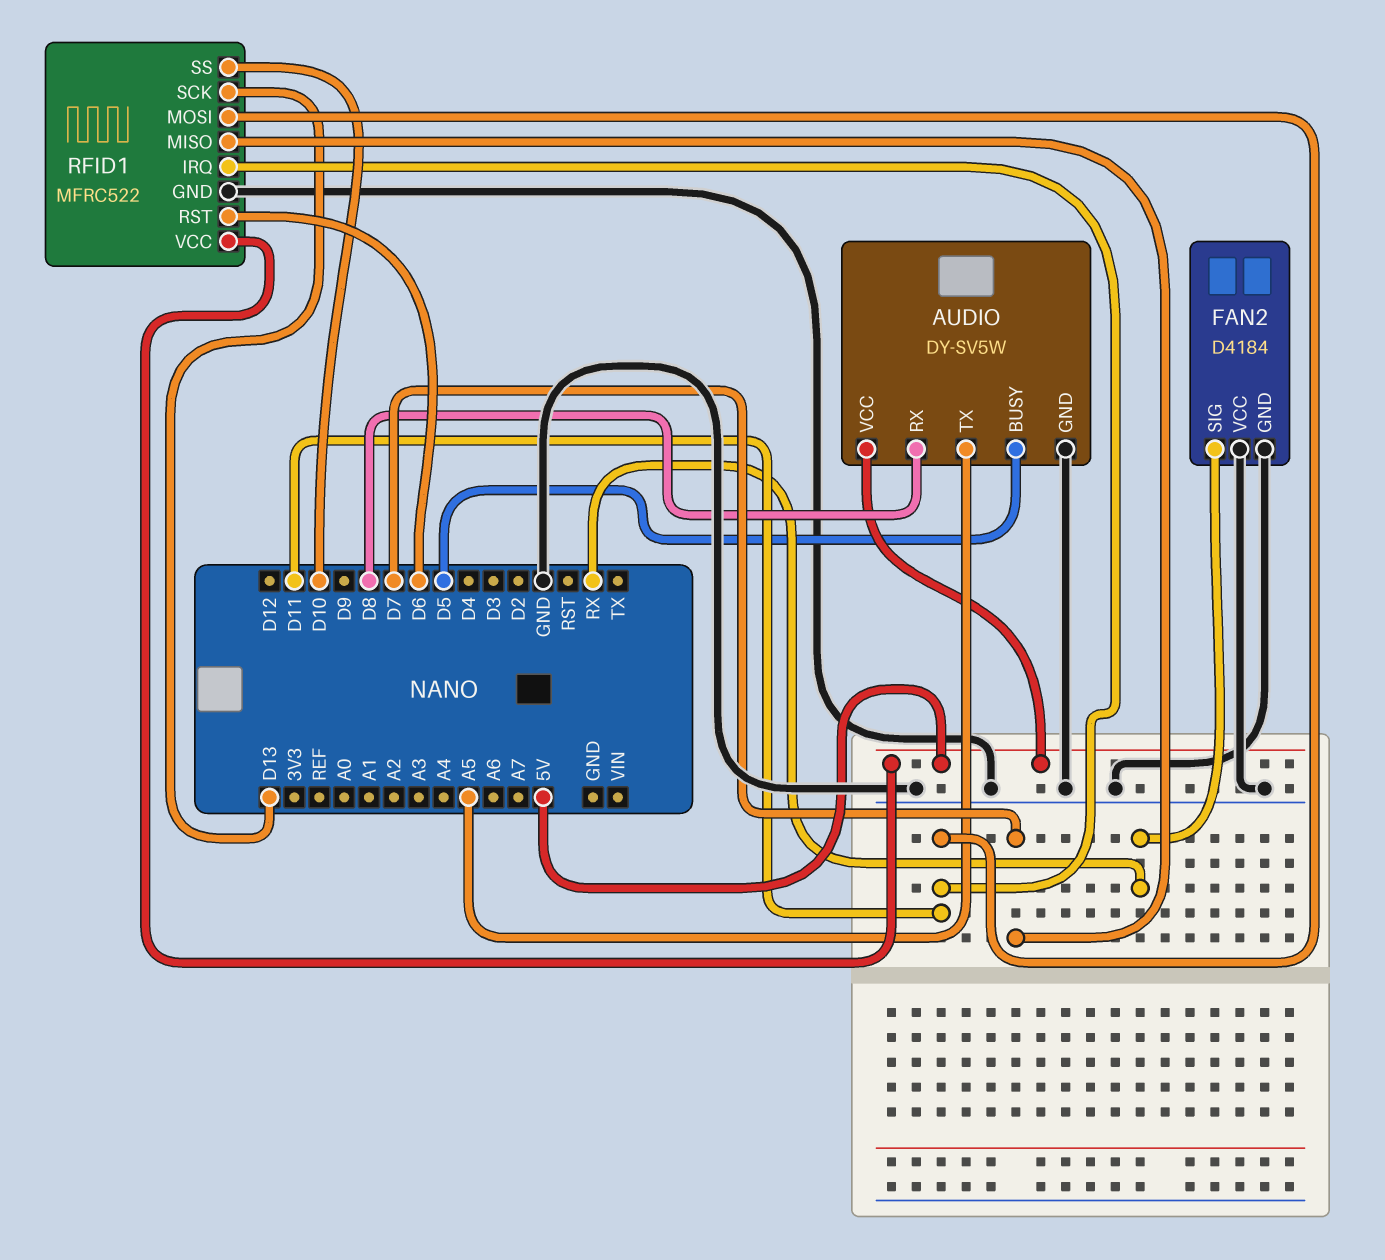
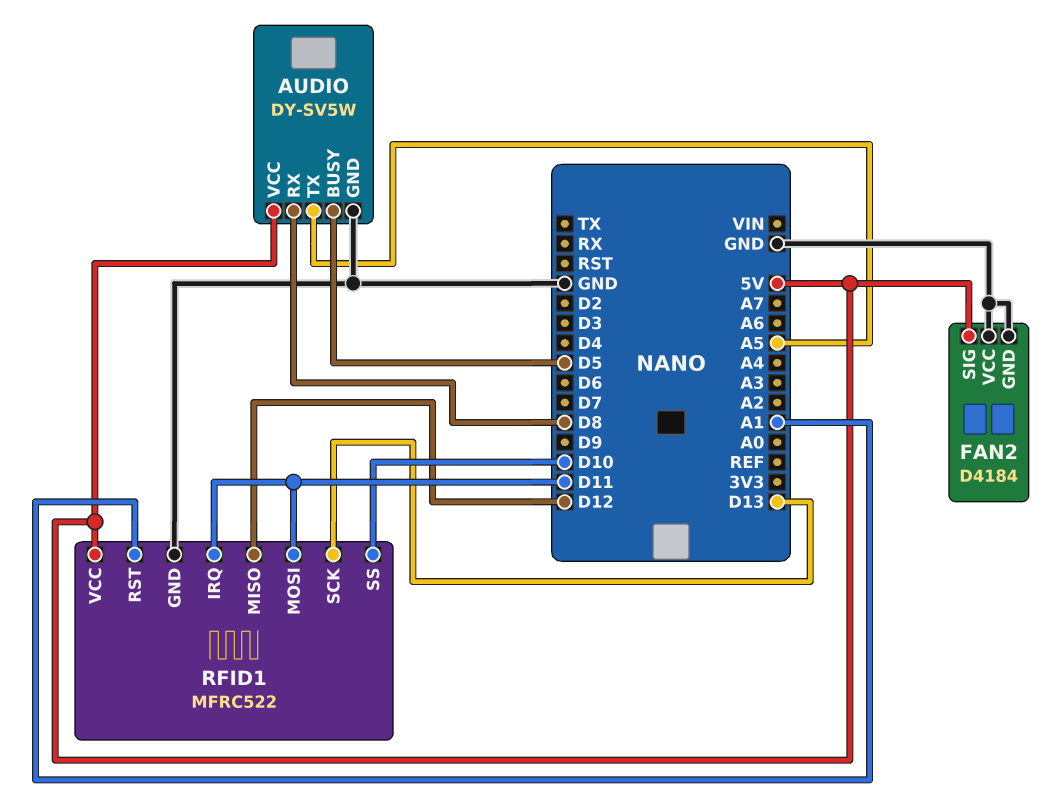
FAN2 pin SIG: RX -> 5V
RFID1 pin MISO: D7 -> D12
RFID1 pin RST: D6 -> A1

